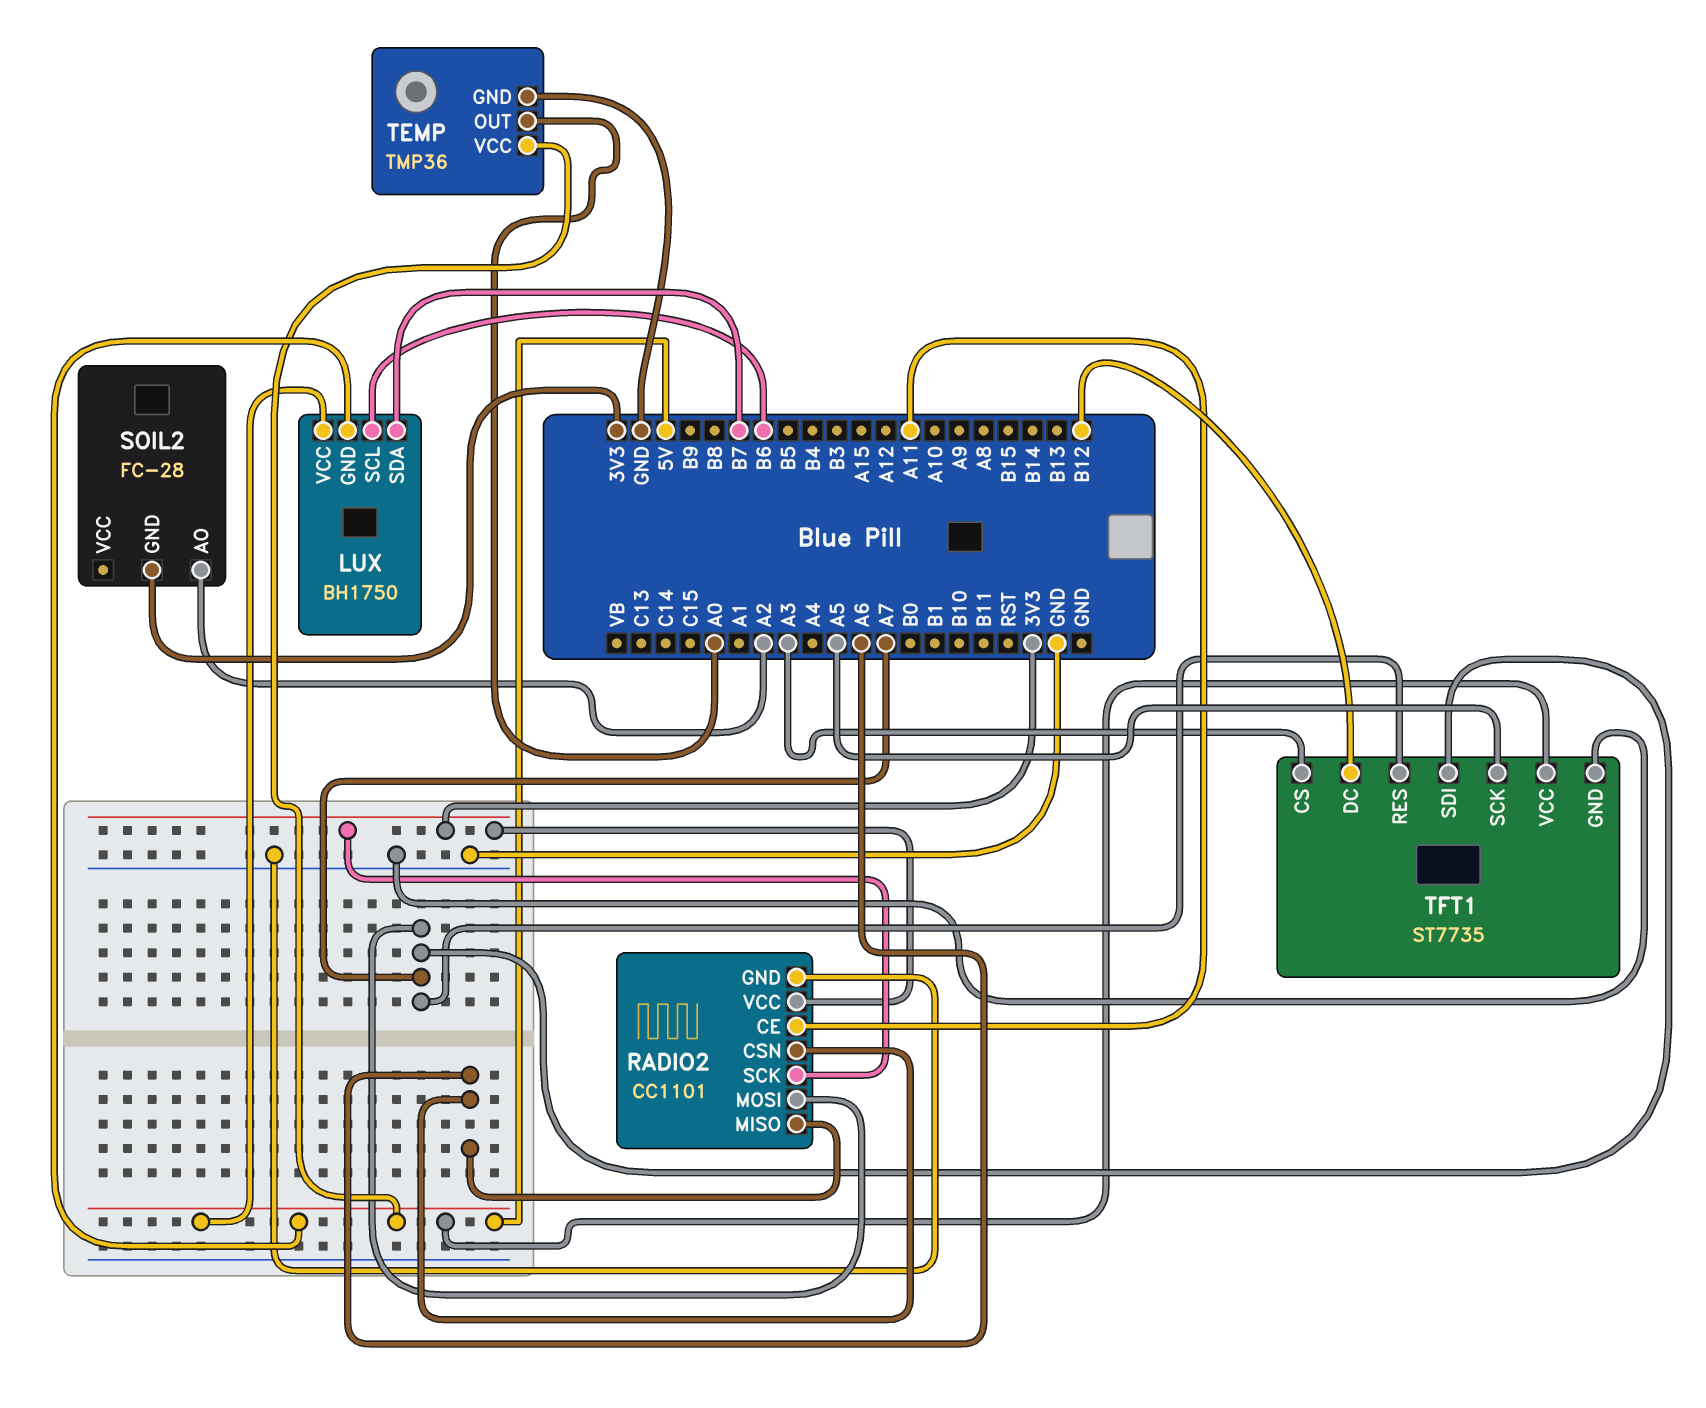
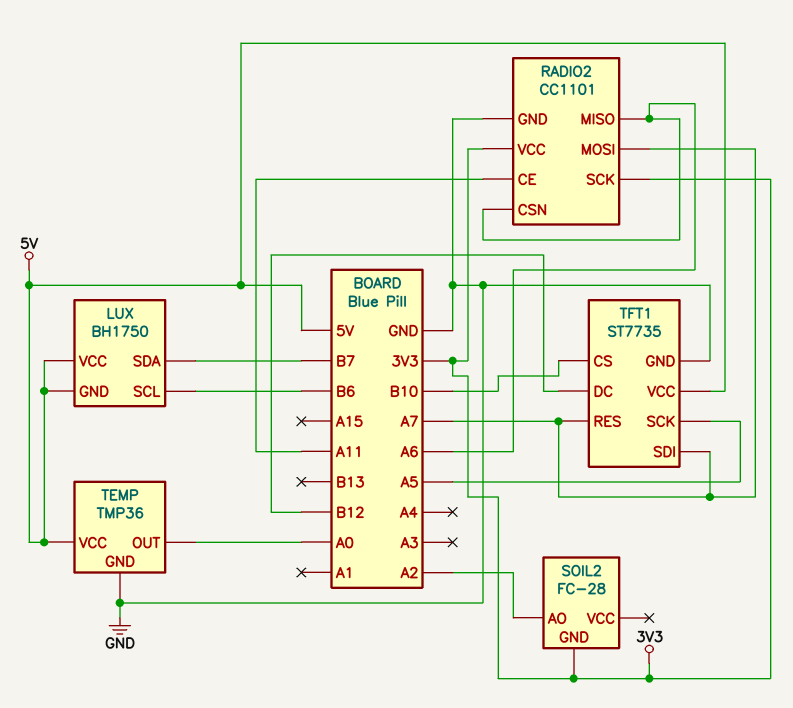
TFT1 pin CS: A3 -> B10

